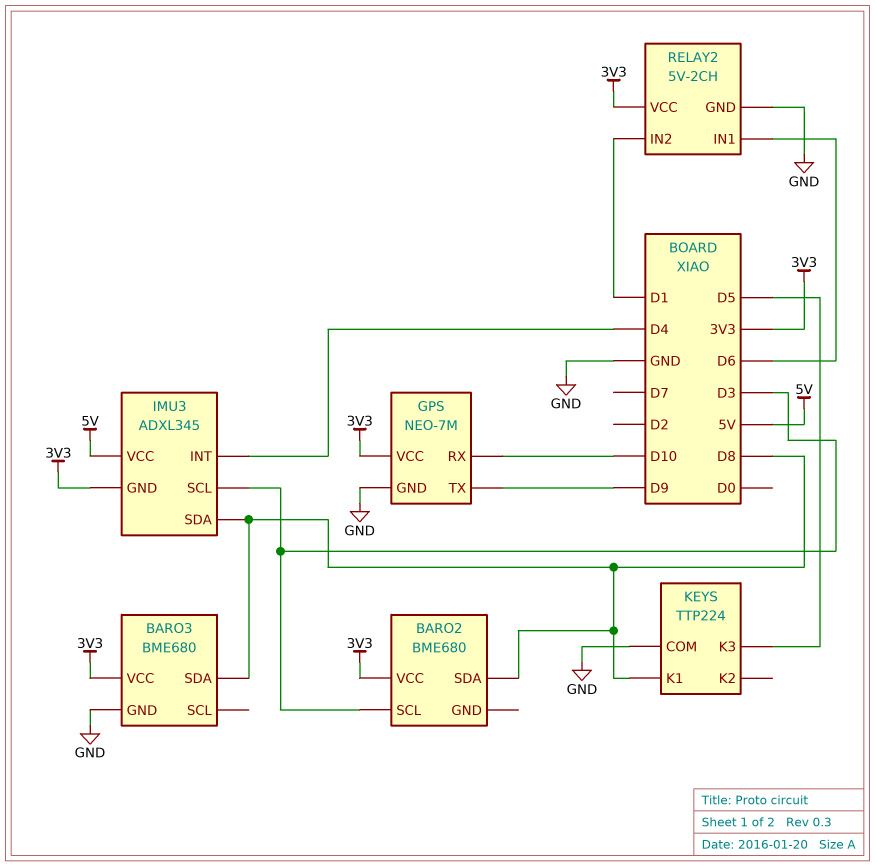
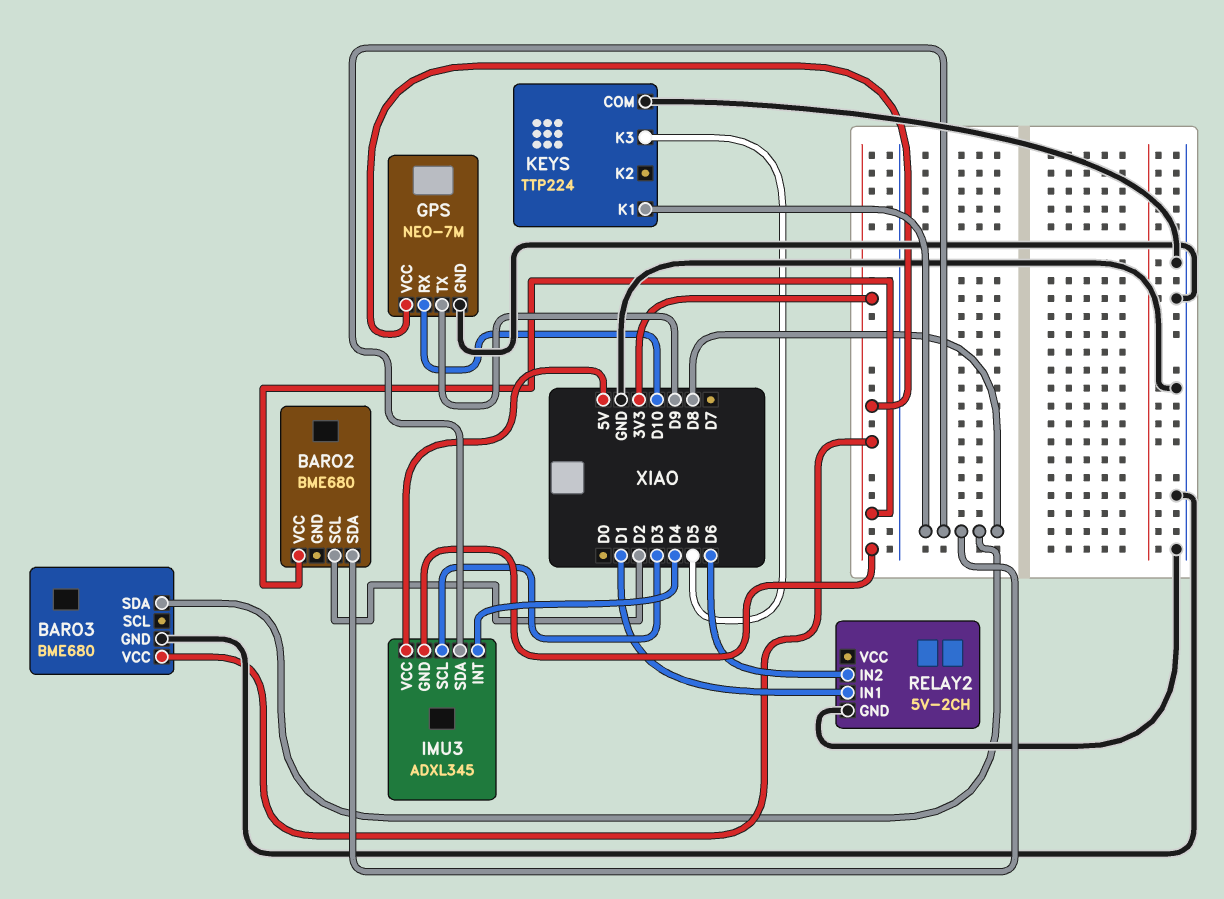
BARO2 pin SCL: D3 -> D2
RELAY2 pin IN1: D6 -> D1
RELAY2 pin IN2: D1 -> D6
RELAY2 pin VCC: 3V3 -> none

